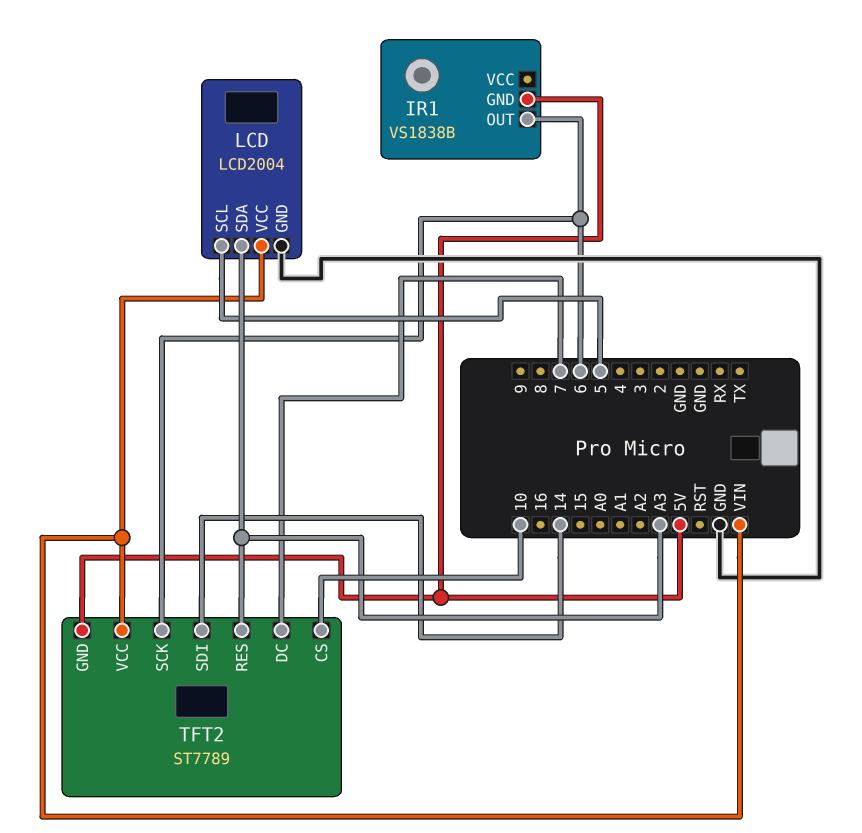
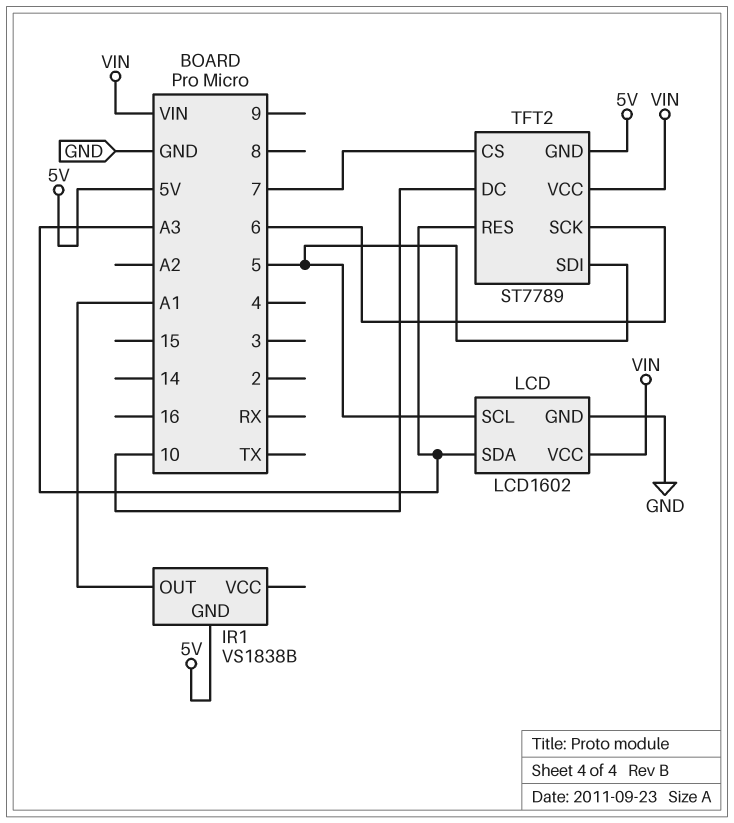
IR1 pin OUT: 6 -> A1
LCD: LCD2004 -> LCD1602
TFT2 pin CS: 10 -> 7
TFT2 pin DC: 7 -> 10
TFT2 pin SDI: 14 -> 5

